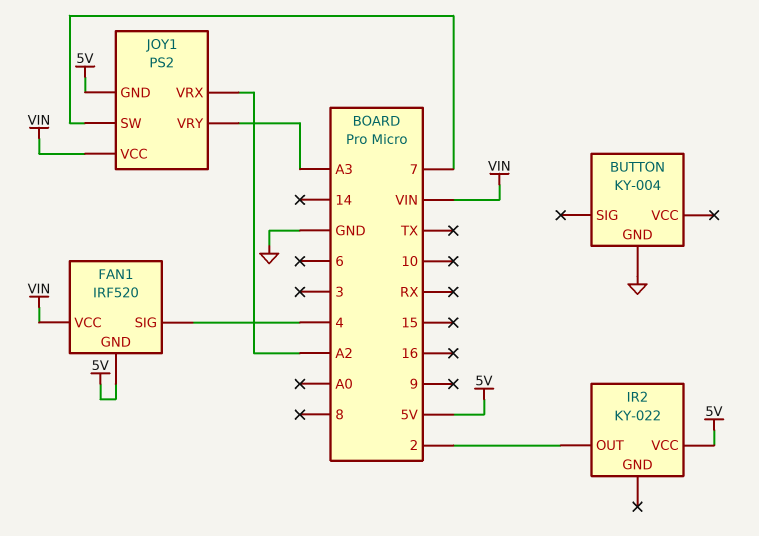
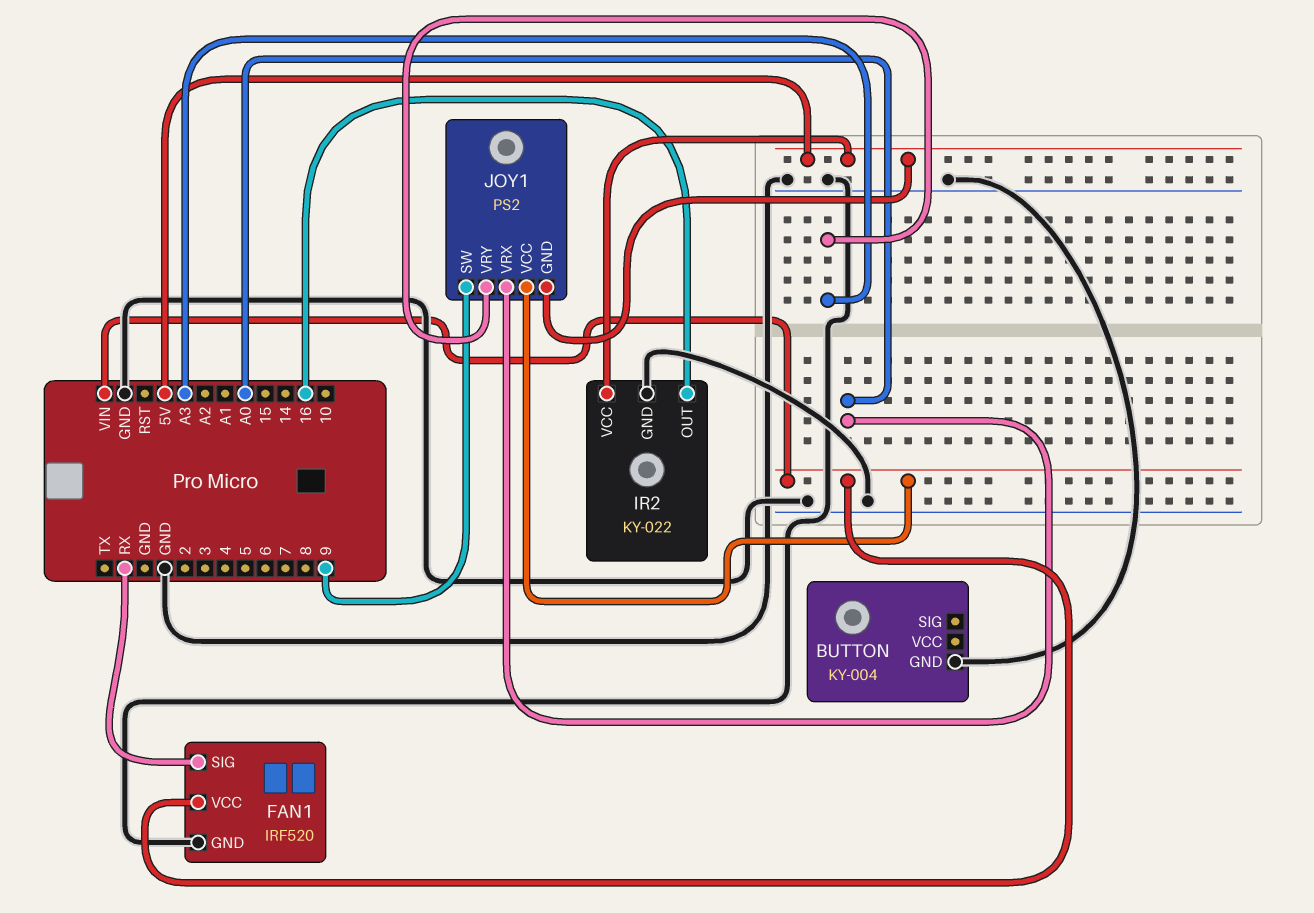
FAN1 pin GND: 5V -> GND
FAN1 pin SIG: 4 -> RX
IR2 pin GND: none -> GND
IR2 pin OUT: 2 -> 16
JOY1 pin SW: 7 -> 9
JOY1 pin VRX: A2 -> A0

